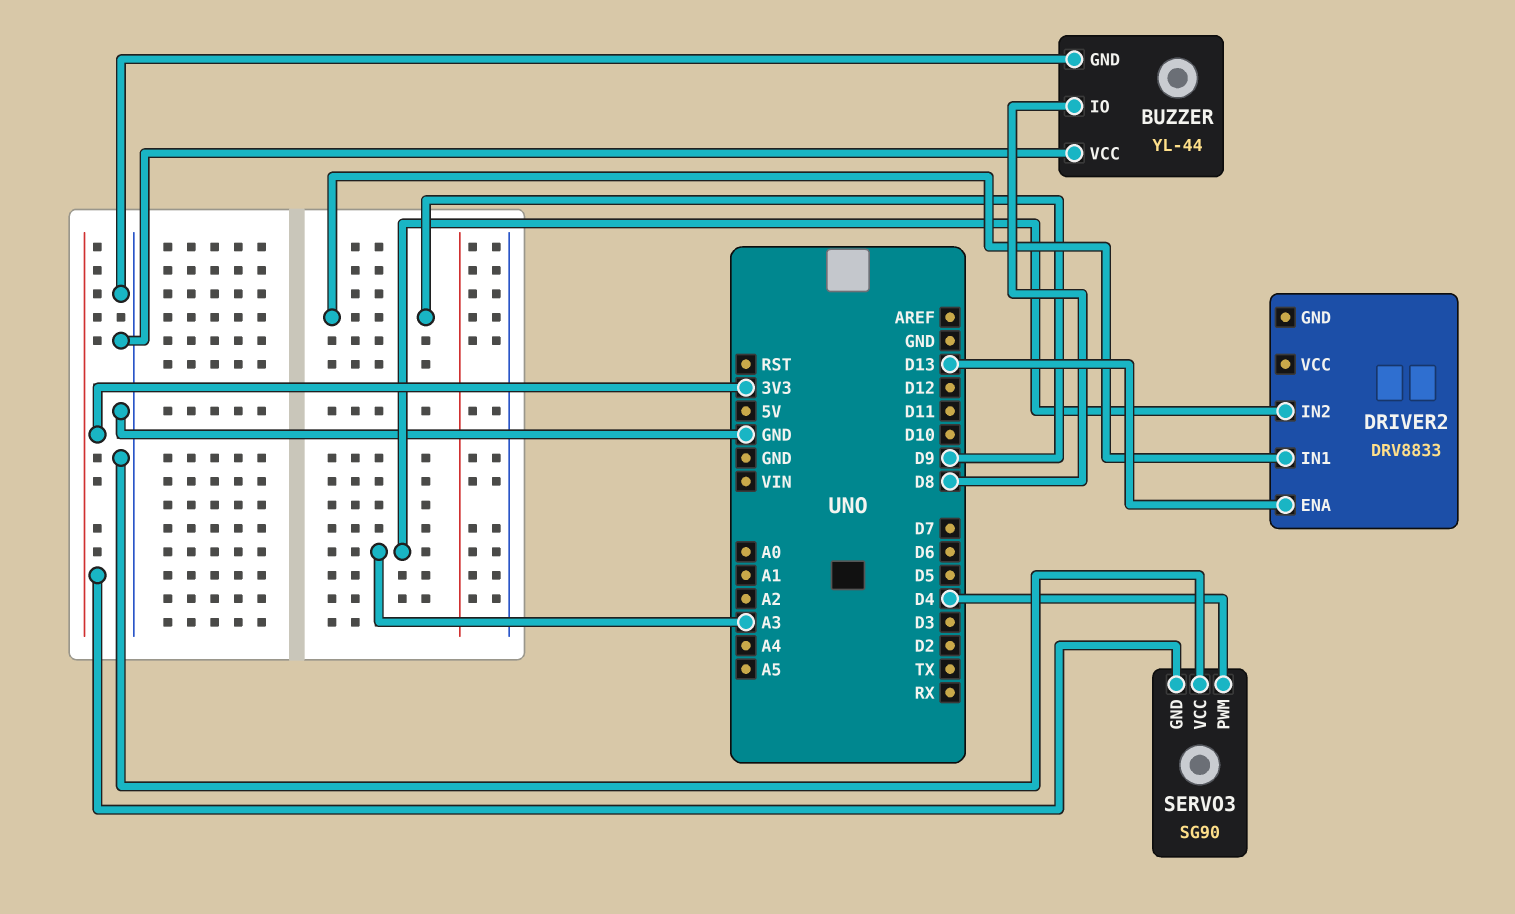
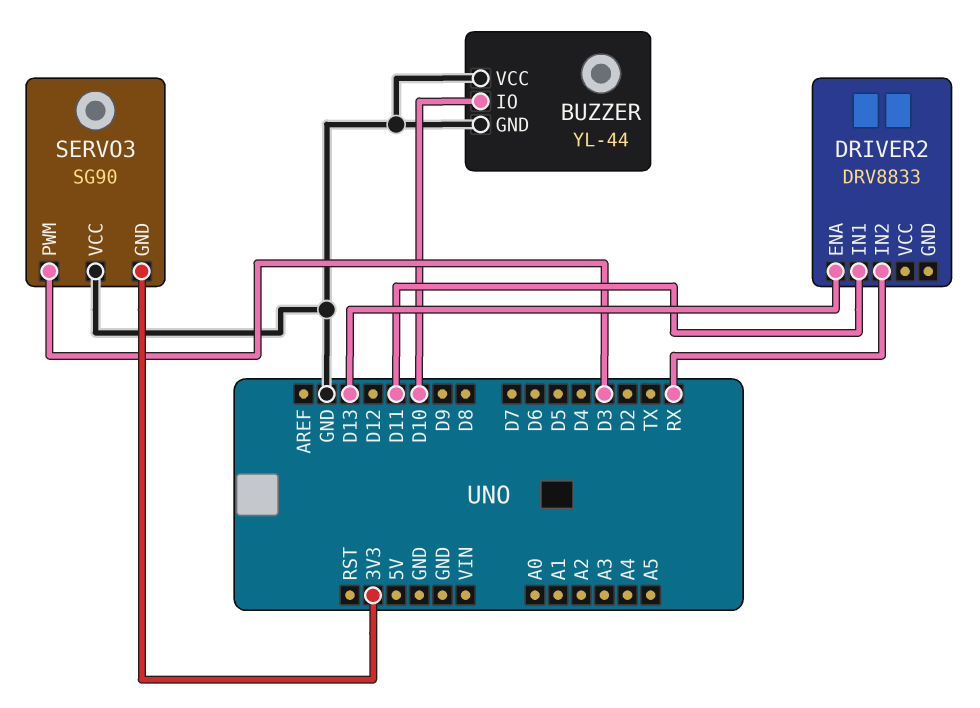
BUZZER pin IO: D8 -> D10
DRIVER2 pin IN1: D9 -> D11
DRIVER2 pin IN2: A3 -> RX
SERVO3 pin PWM: D4 -> D3

